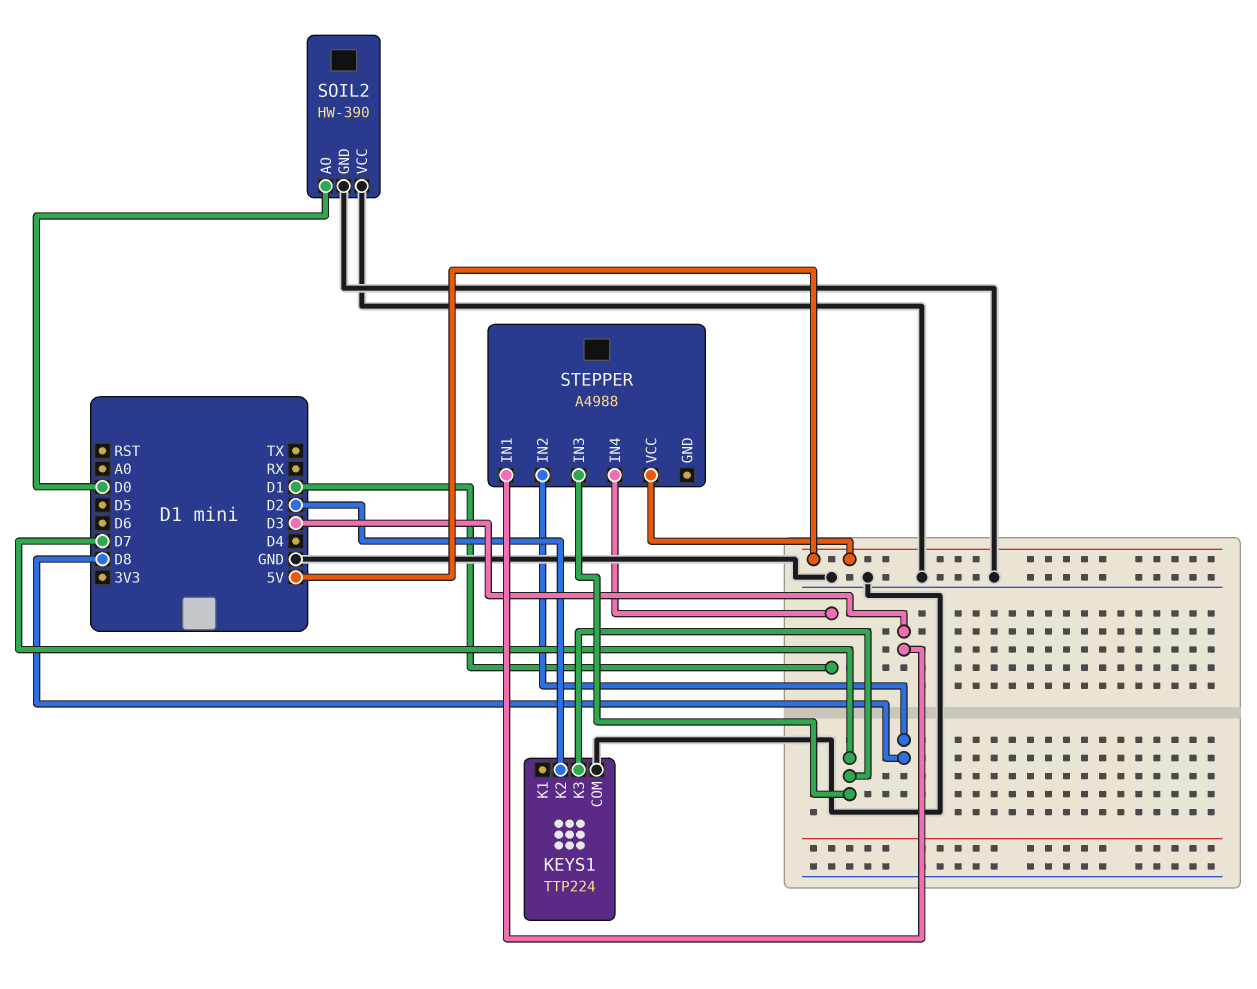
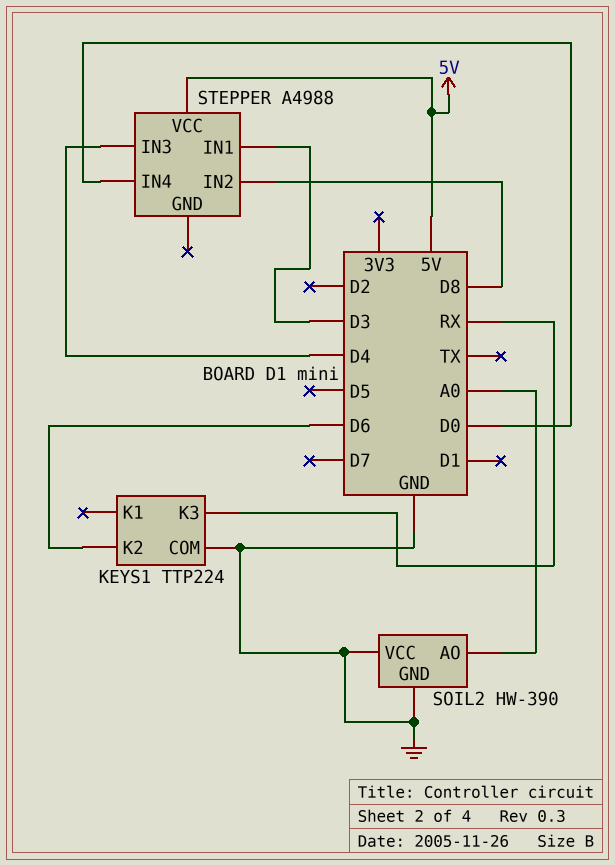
KEYS1 pin K2: D2 -> D6
KEYS1 pin K3: D7 -> RX
SOIL2 pin AO: D0 -> A0
STEPPER pin IN3: D7 -> D4
STEPPER pin IN4: D1 -> D0

